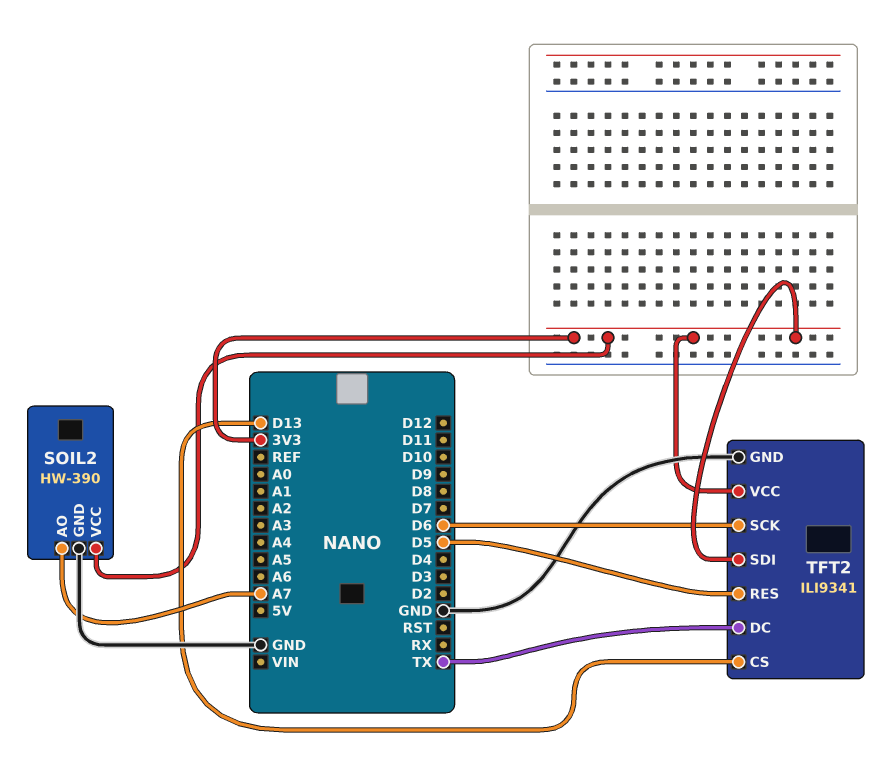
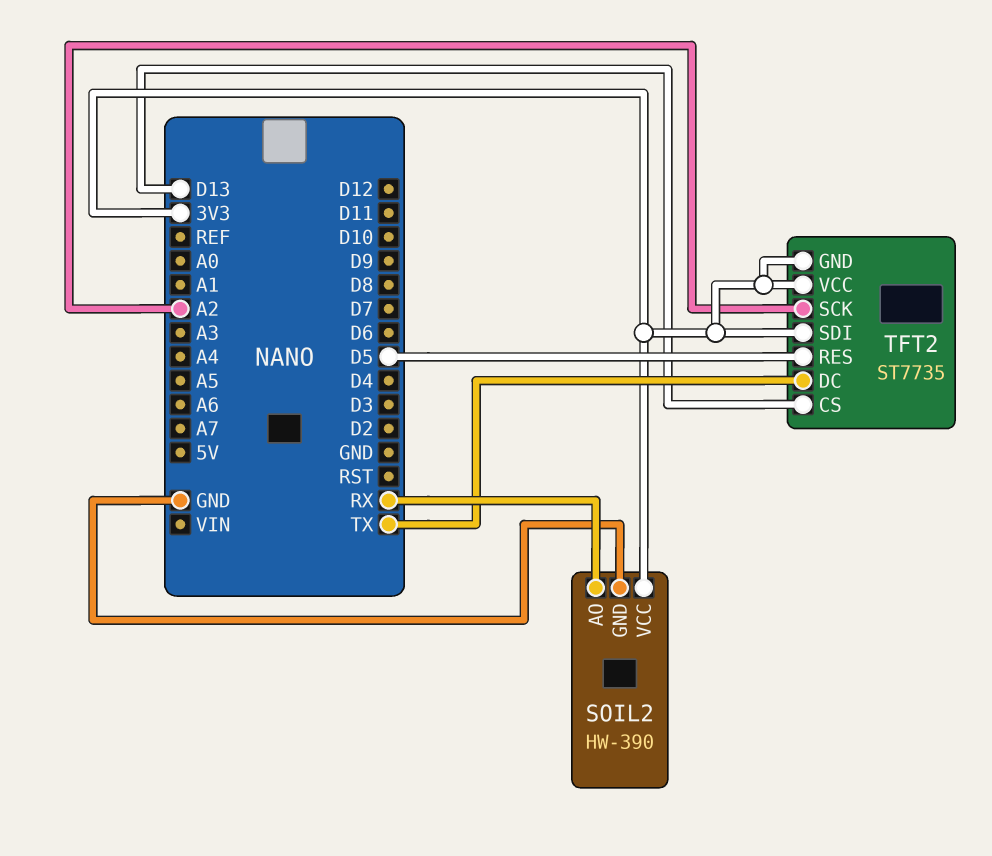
SOIL2 pin AO: A7 -> RX
TFT2: ILI9341 -> ST7735
TFT2 pin GND: GND -> 3V3
TFT2 pin SCK: D6 -> A2

